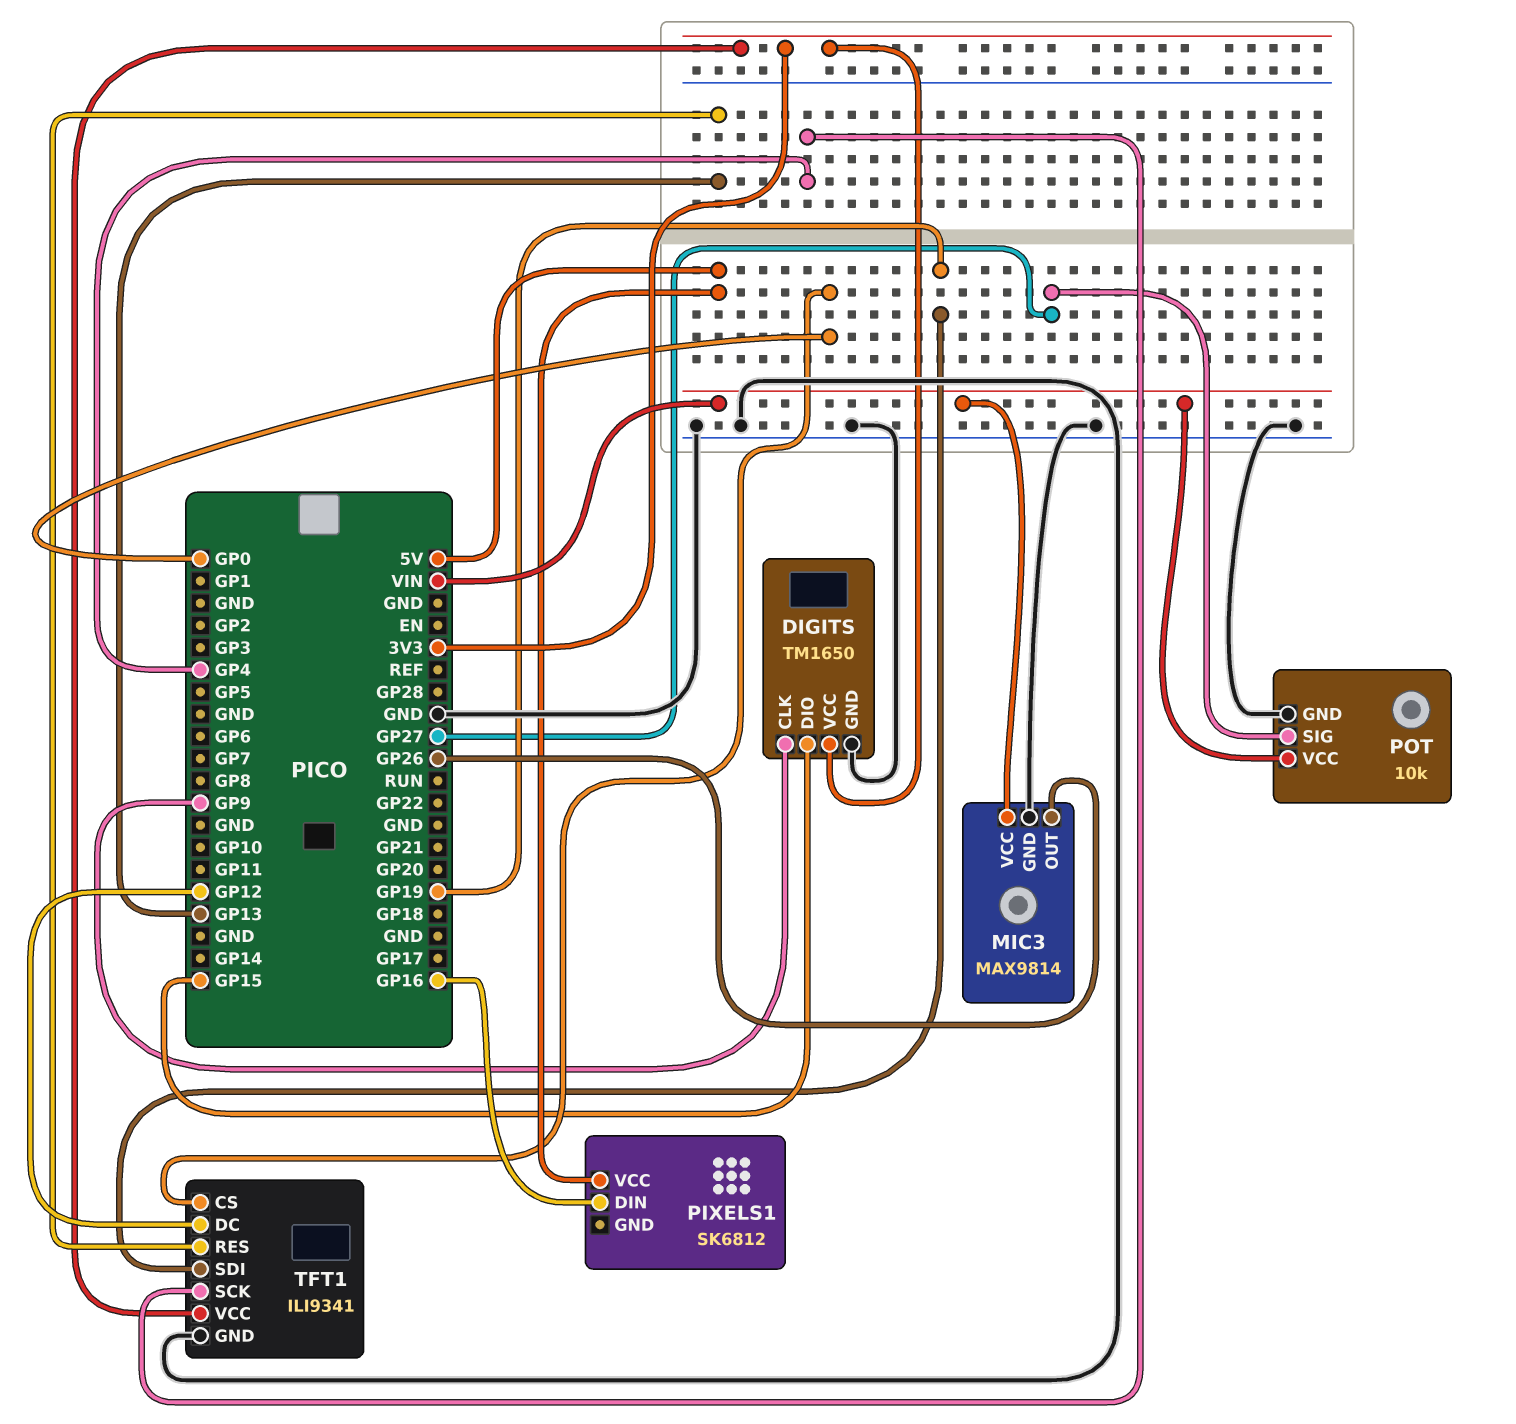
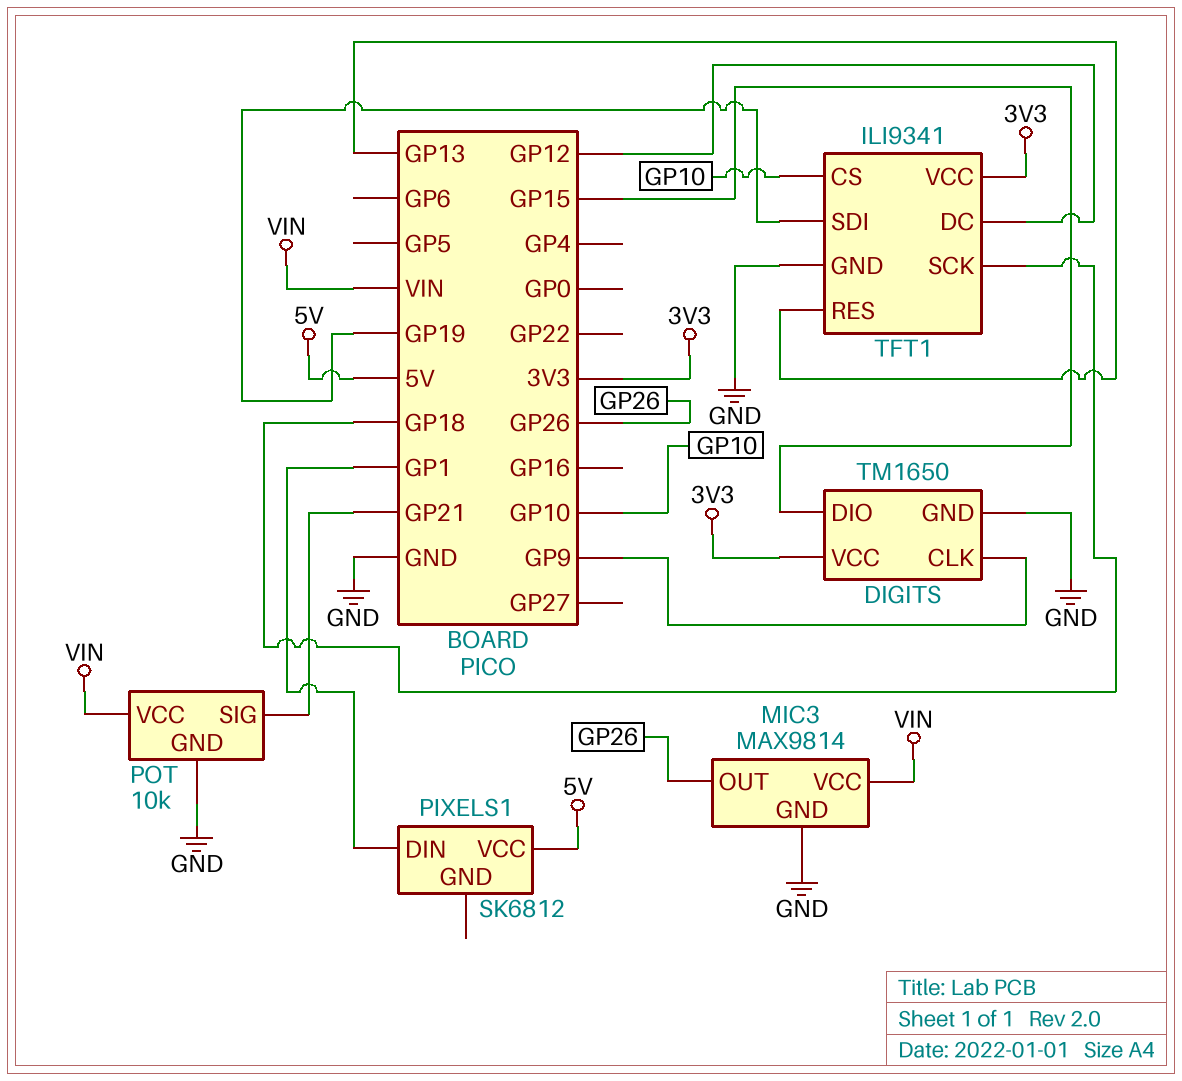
PIXELS1 pin DIN: GP16 -> GP1
POT pin SIG: GP27 -> GP21
TFT1 pin CS: GP0 -> GP10
TFT1 pin SCK: GP4 -> GP18

